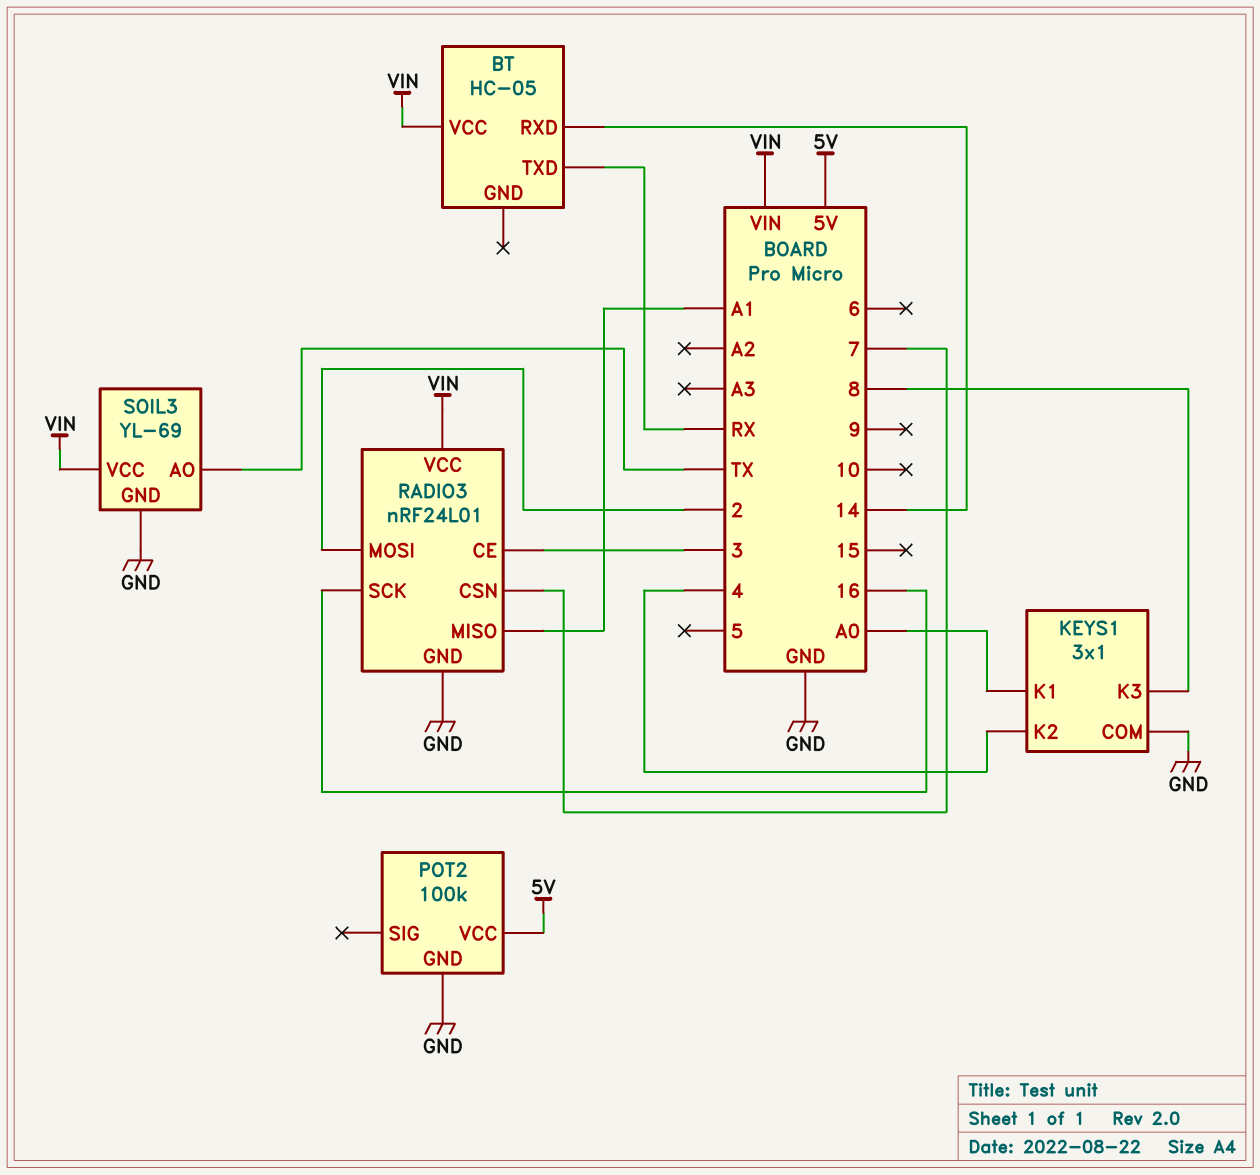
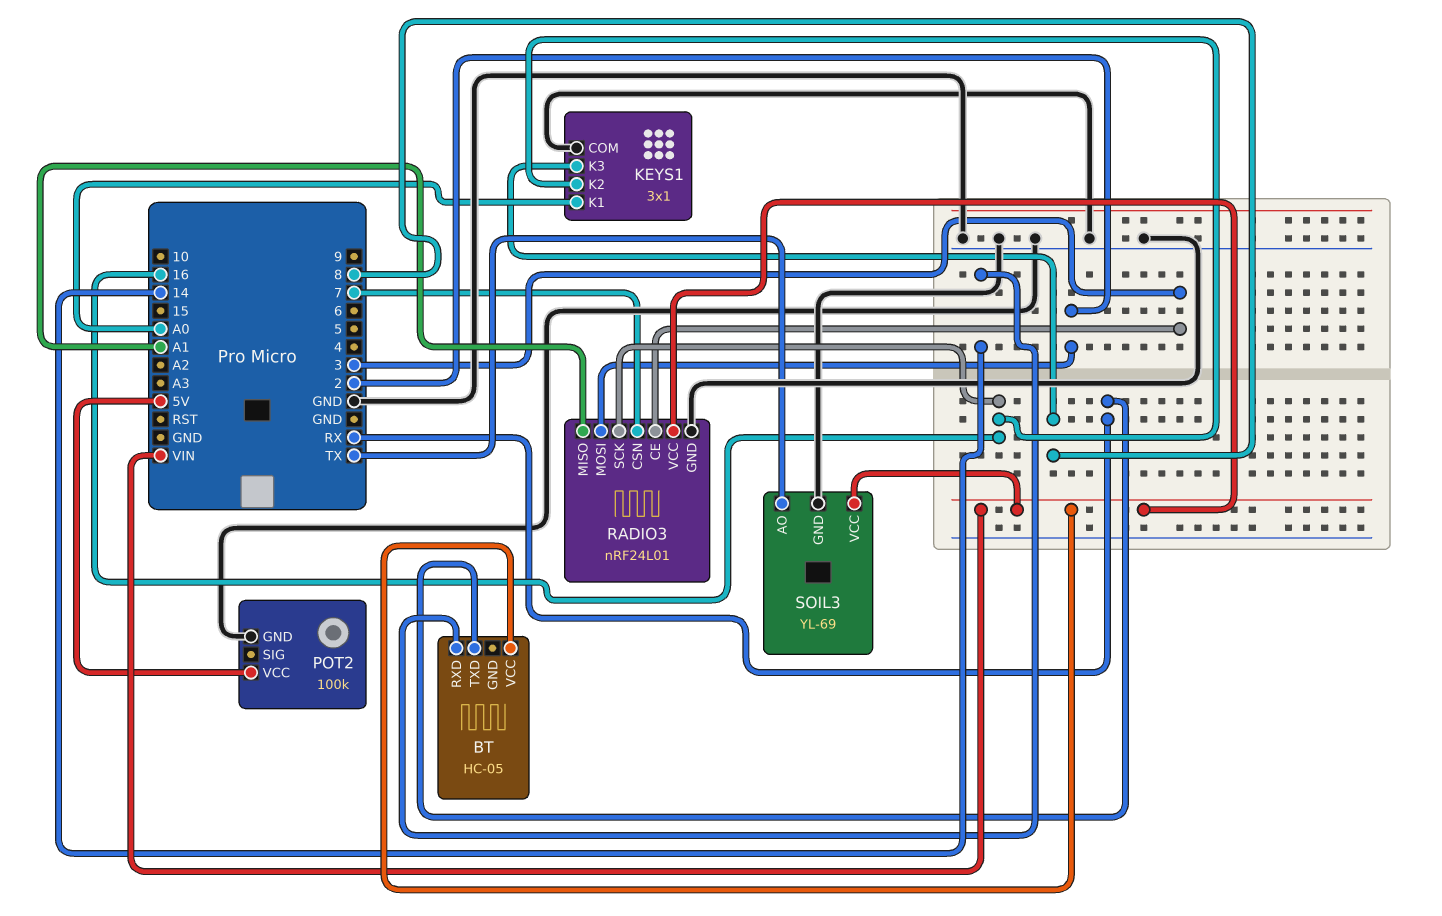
KEYS1 pin K2: 4 -> 16

